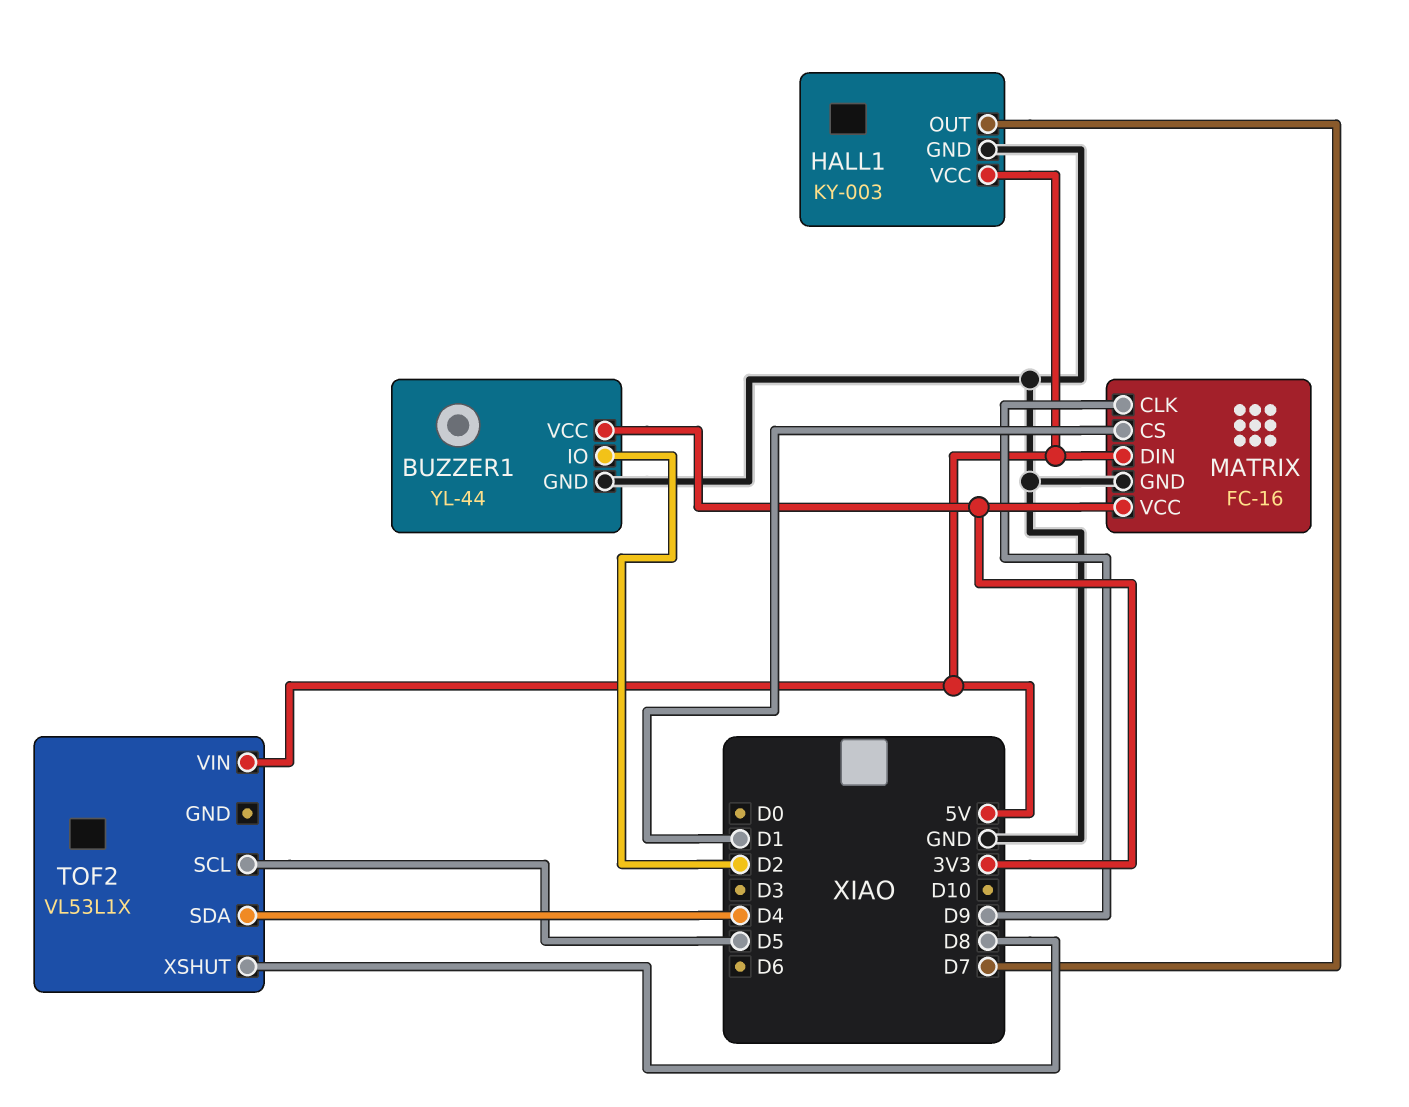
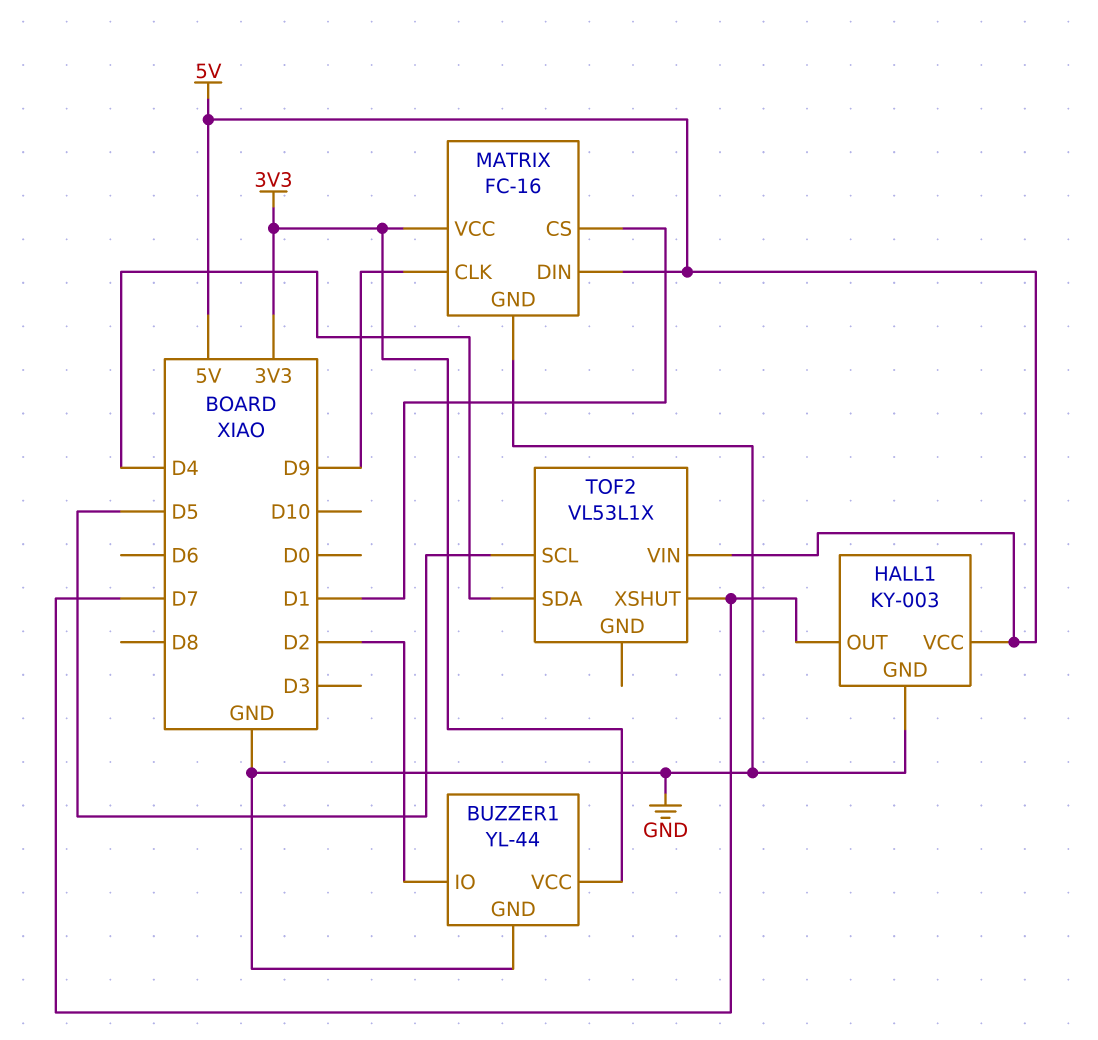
TOF2 pin XSHUT: D8 -> D7

